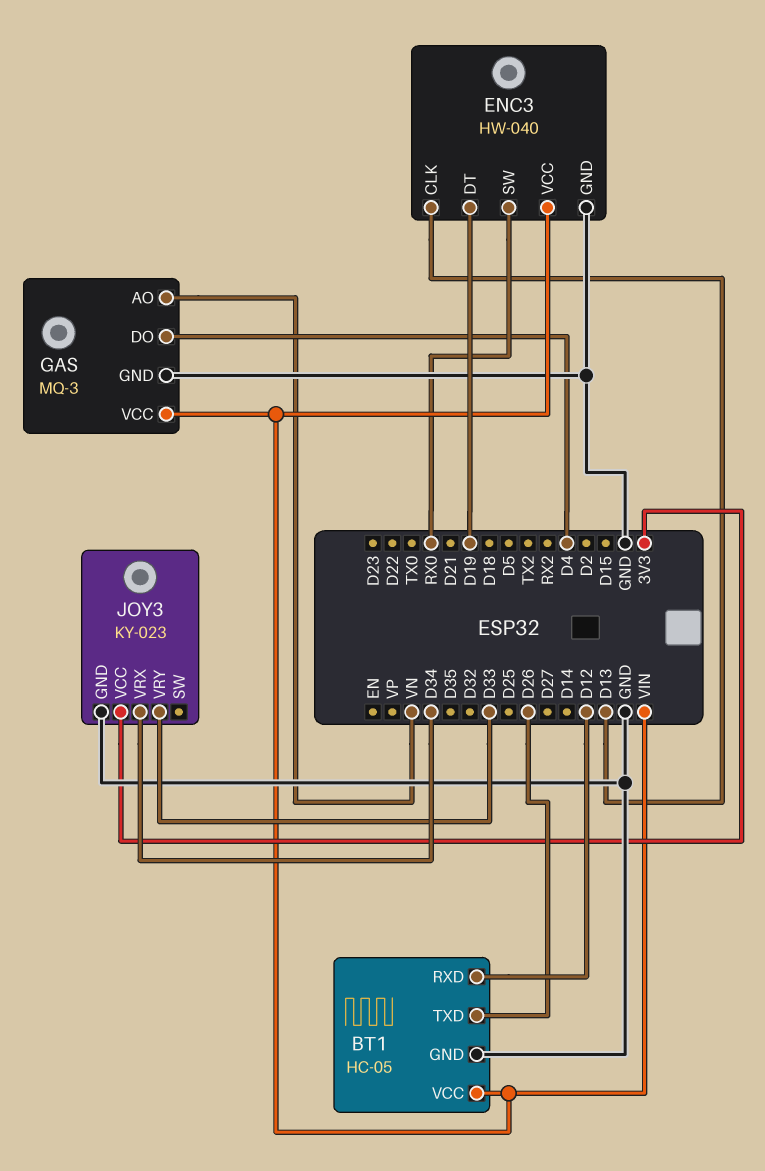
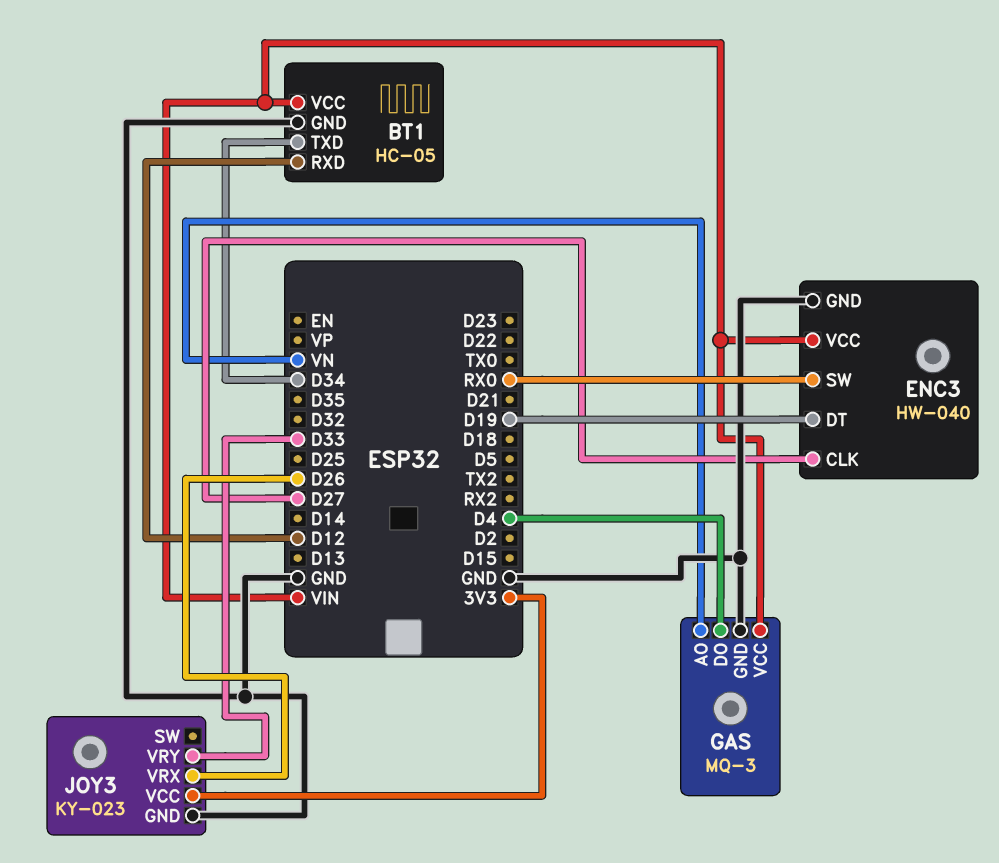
BT1 pin TXD: D26 -> D34
ENC3 pin CLK: D13 -> D27
JOY3 pin VRX: D34 -> D26

